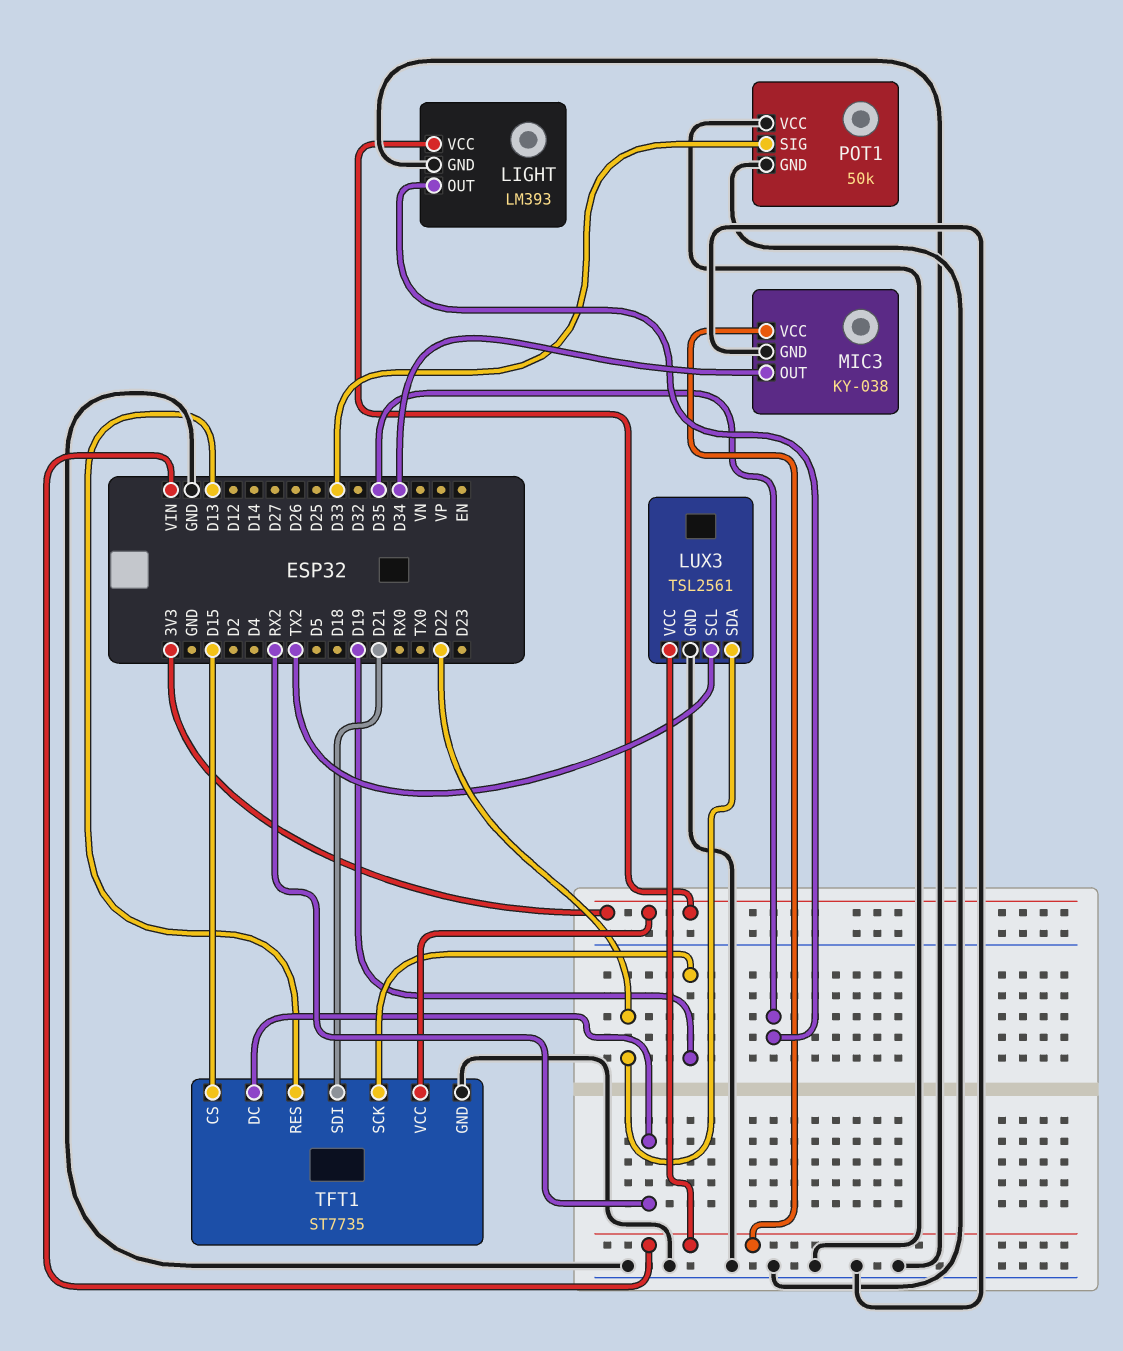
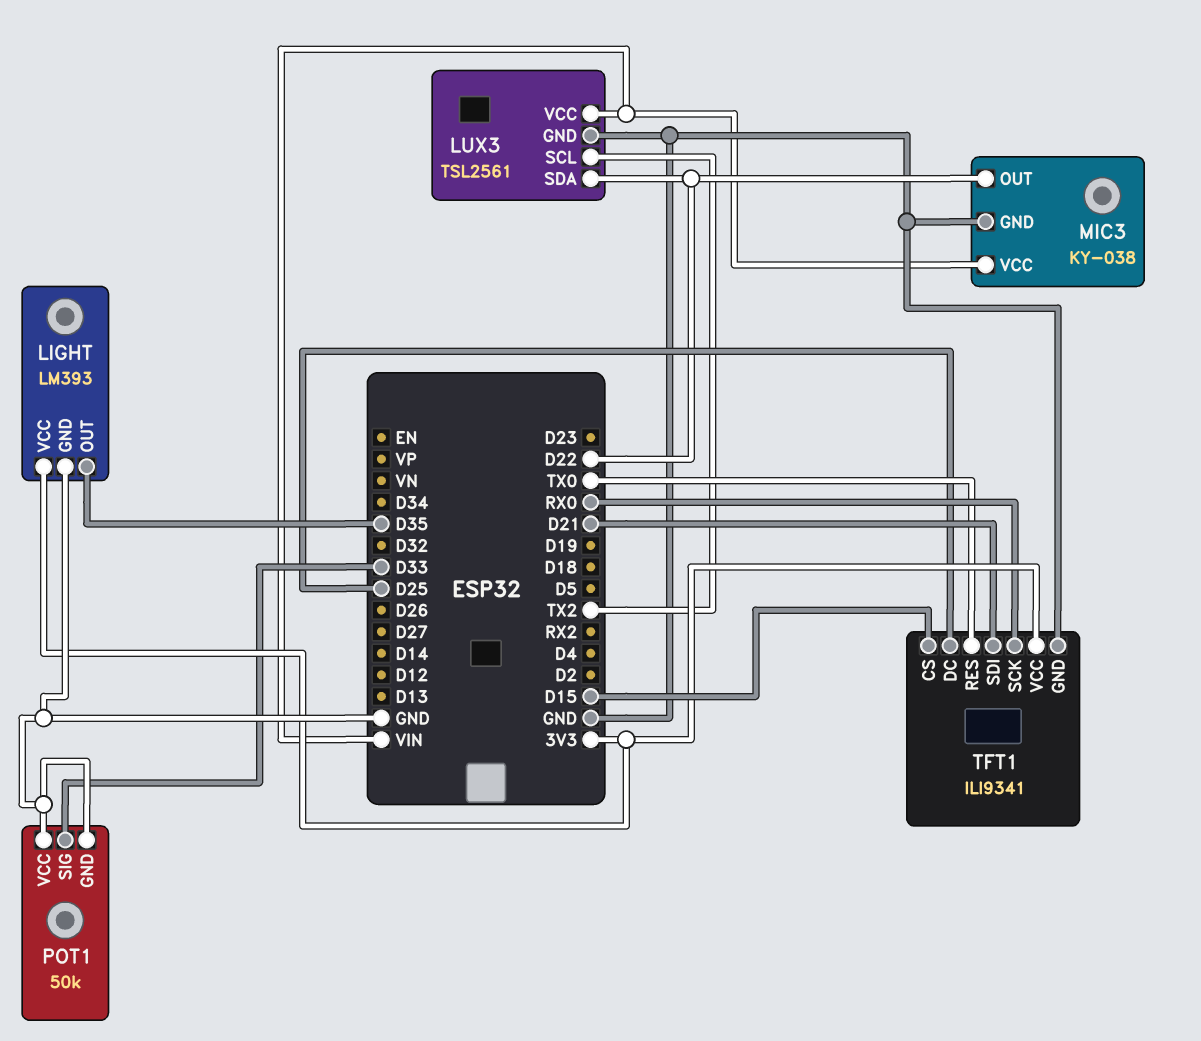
MIC3 pin OUT: D34 -> D22
TFT1: ST7735 -> ILI9341
TFT1 pin DC: RX2 -> D25
TFT1 pin RES: D13 -> TX0
TFT1 pin SCK: D19 -> RX0

